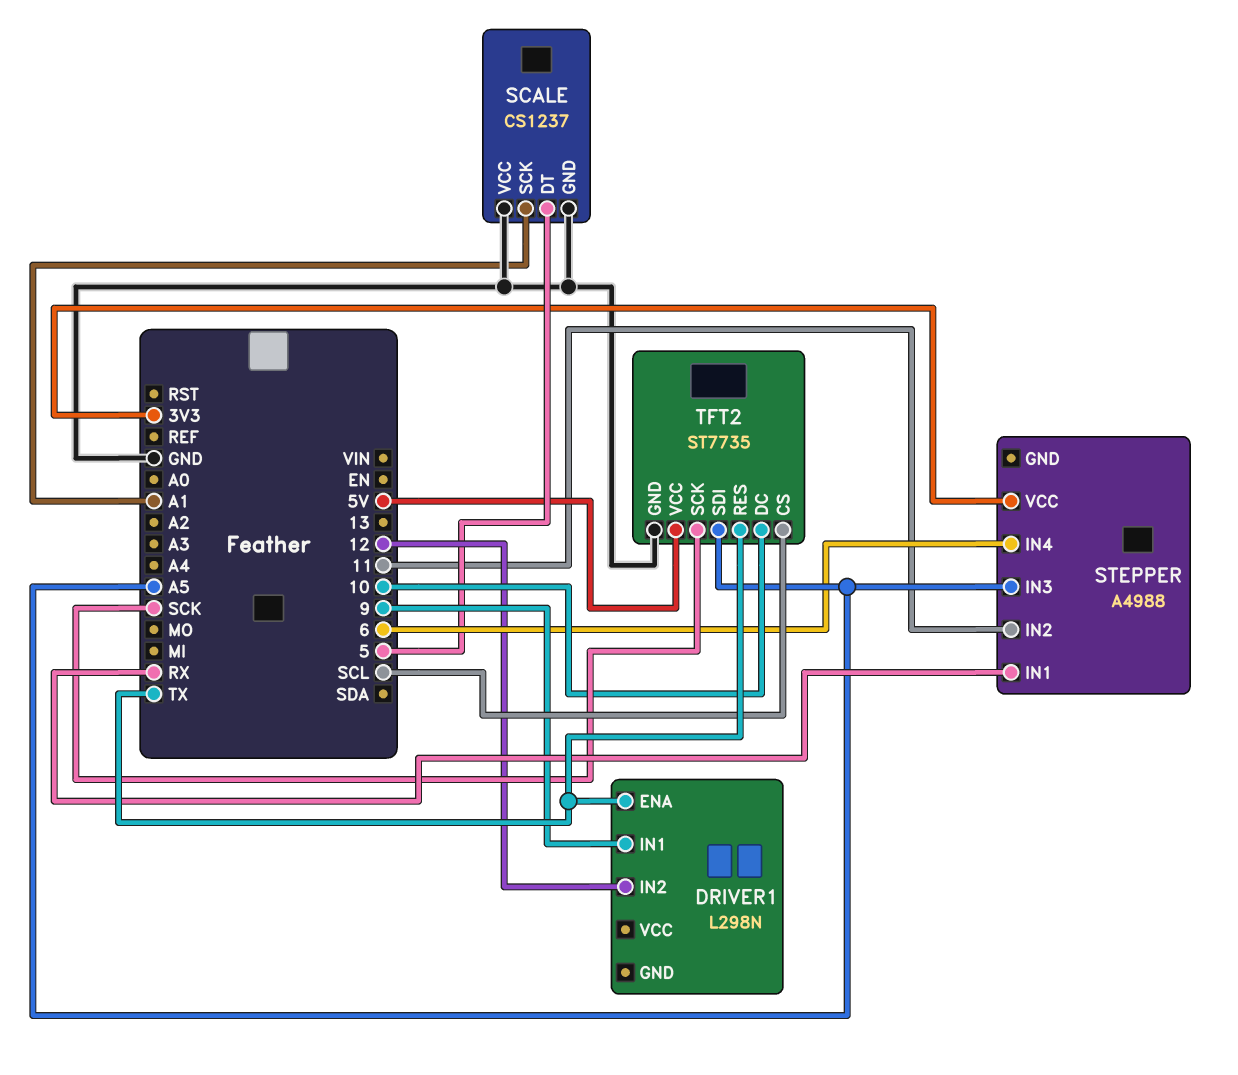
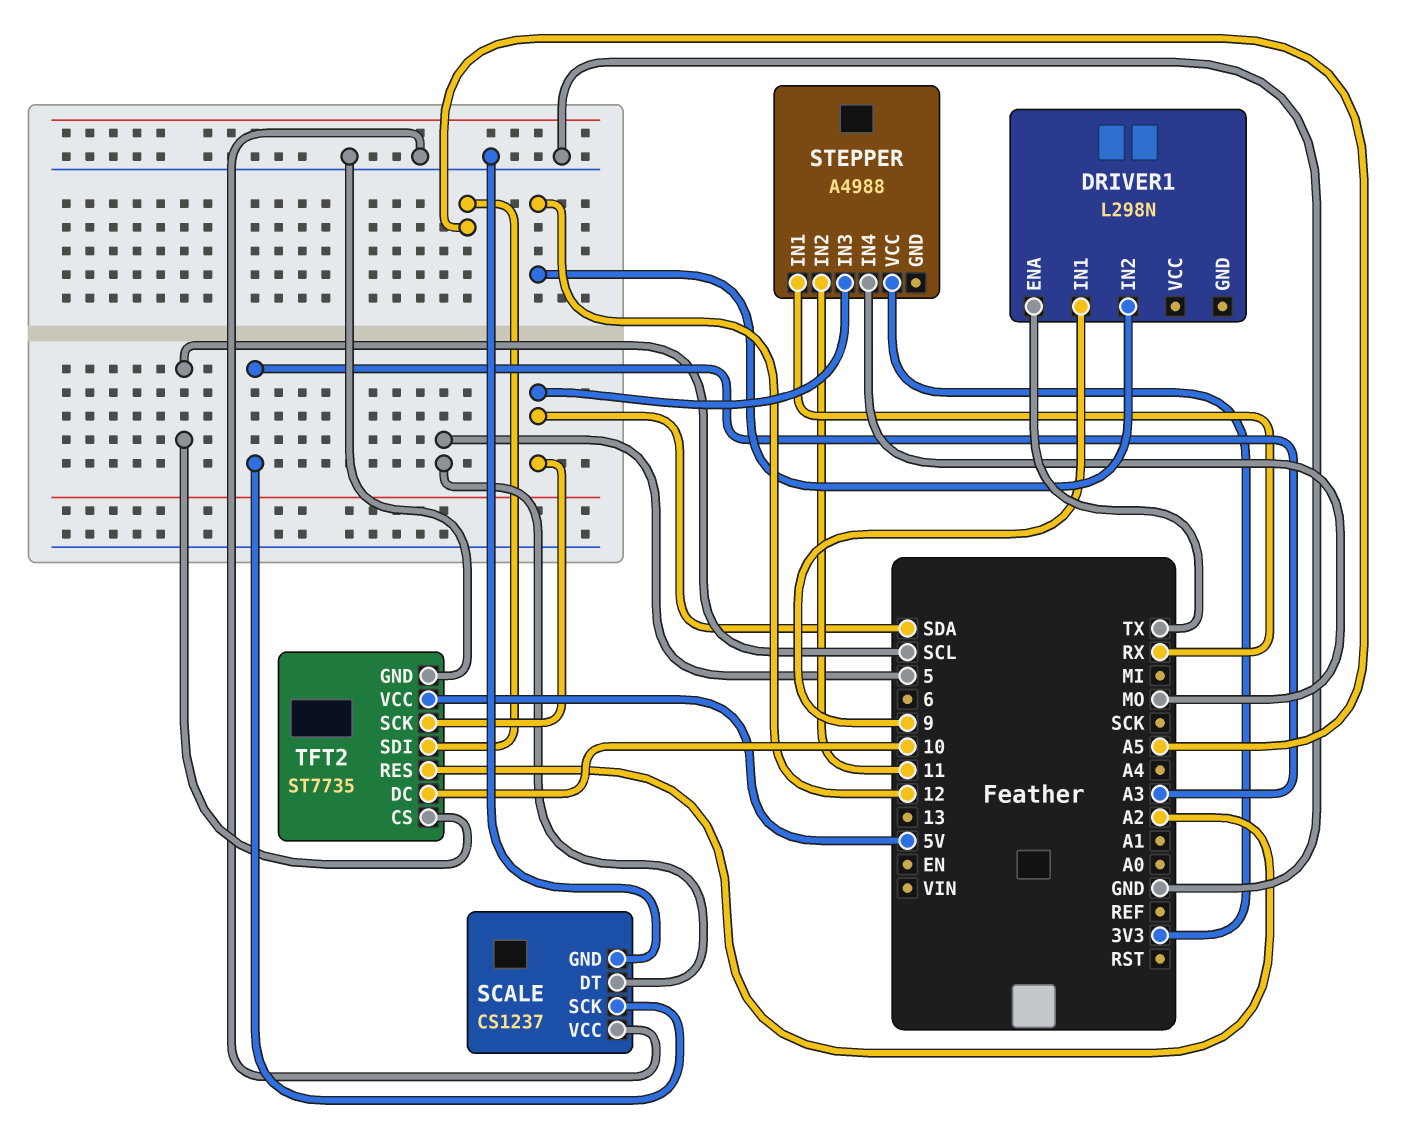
SCALE pin SCK: A1 -> A3
STEPPER pin IN3: A5 -> SDA
STEPPER pin IN4: 6 -> MO
TFT2 pin RES: TX -> A2
TFT2 pin SCK: SCK -> SDA

